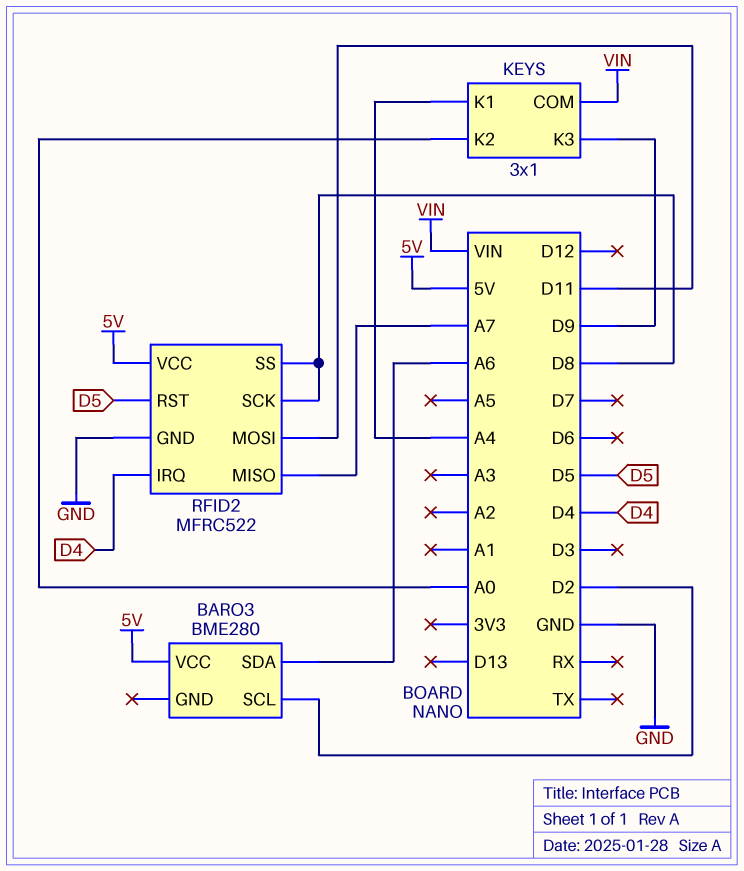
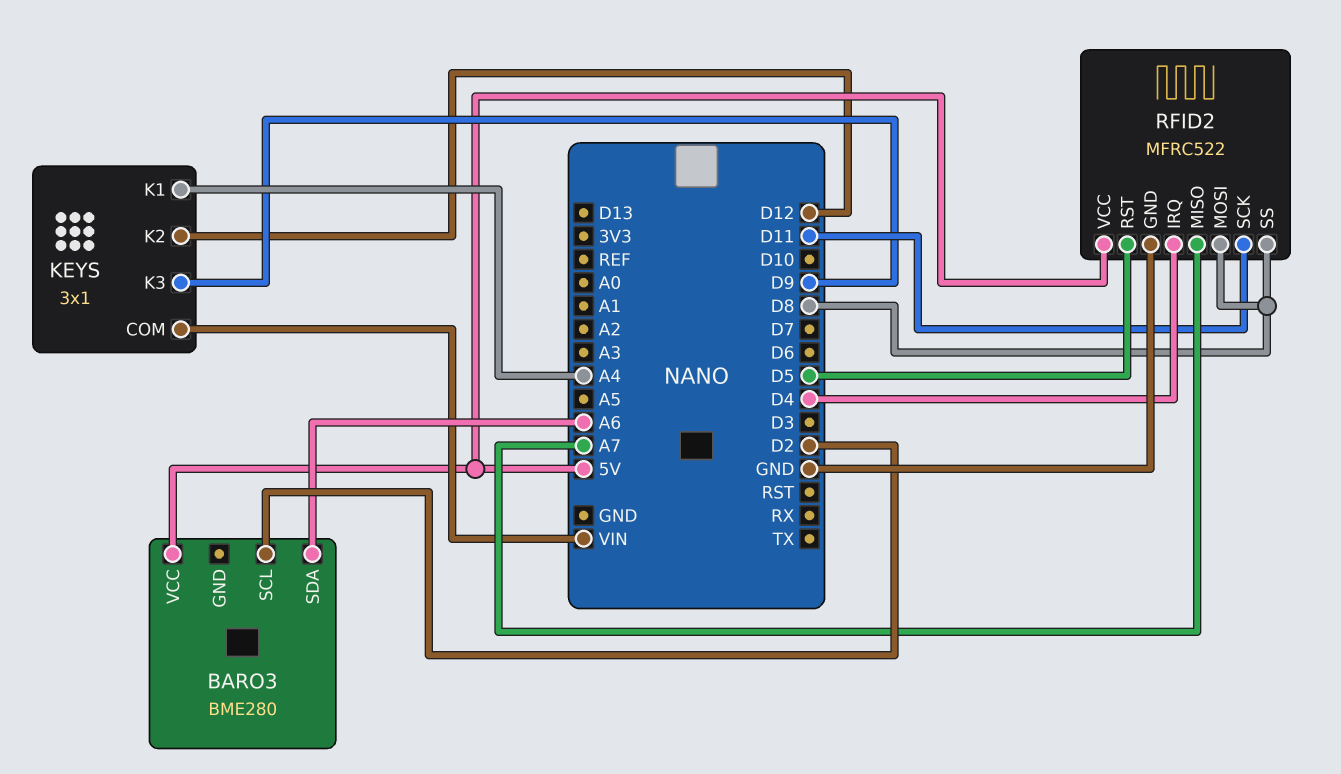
KEYS pin K2: A0 -> D12
RFID2 pin MOSI: D11 -> D8
RFID2 pin SCK: D8 -> D11

